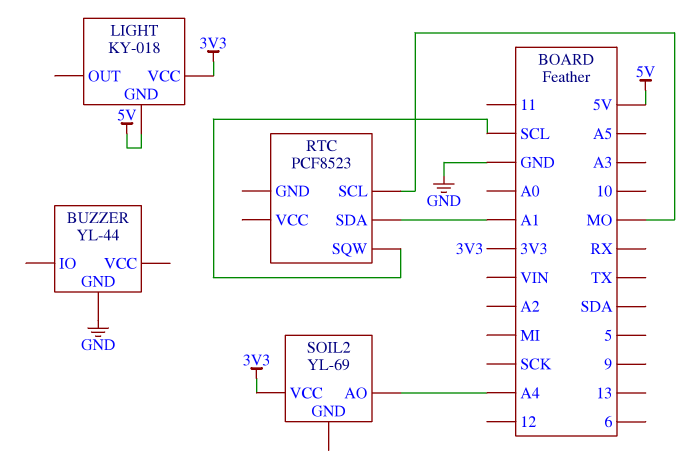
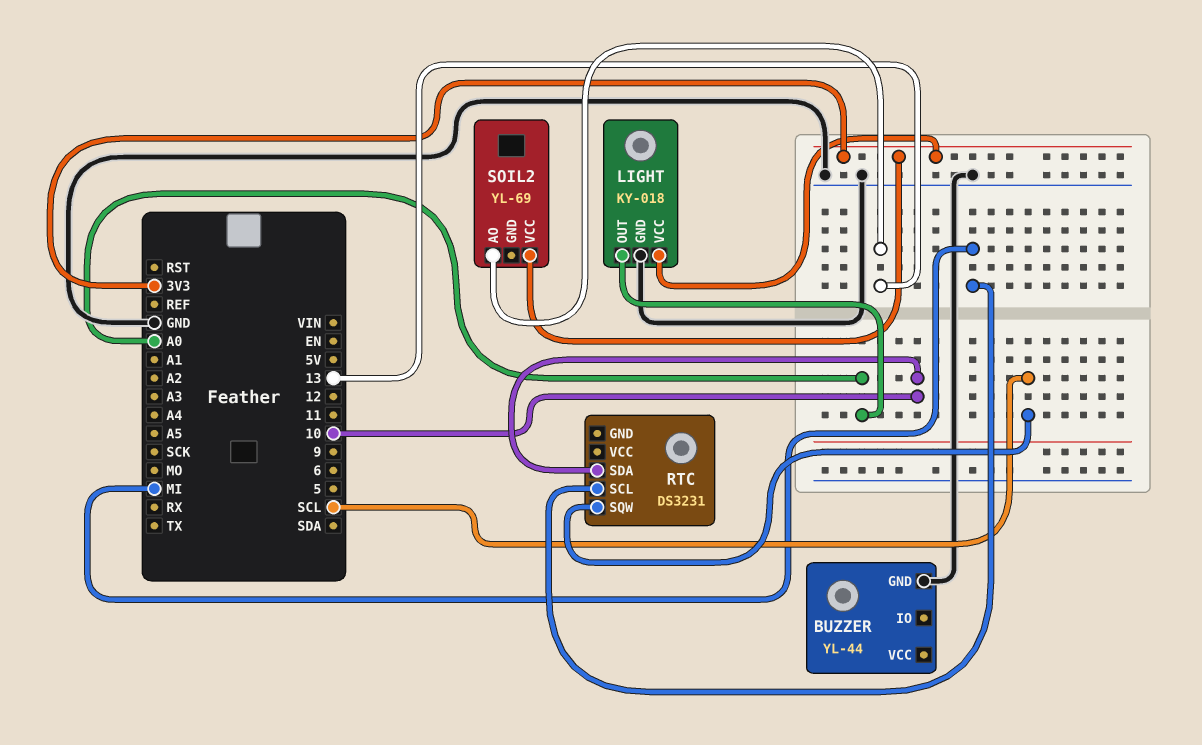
LIGHT pin GND: 5V -> GND
LIGHT pin OUT: none -> A0
RTC: PCF8523 -> DS3231
RTC pin SCL: MO -> MI
RTC pin SDA: A1 -> 10
SOIL2 pin AO: A4 -> 13

